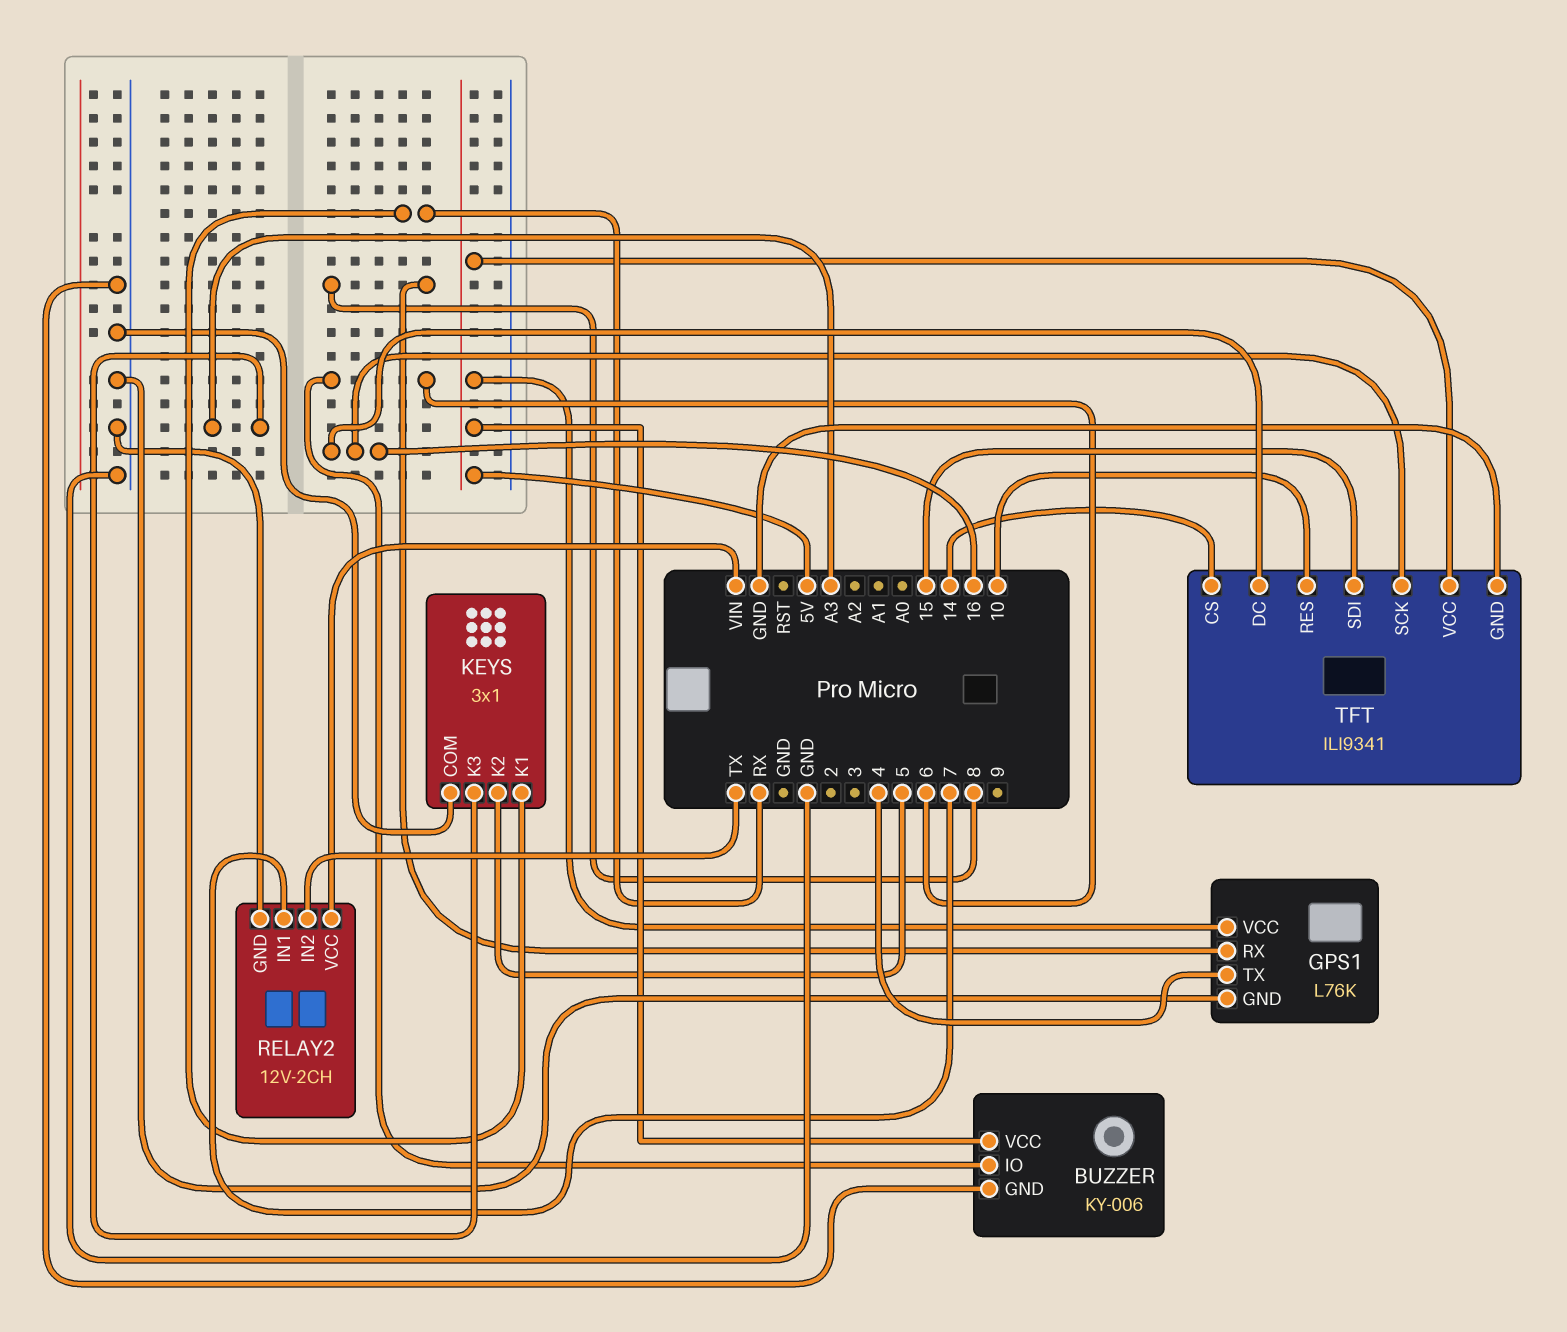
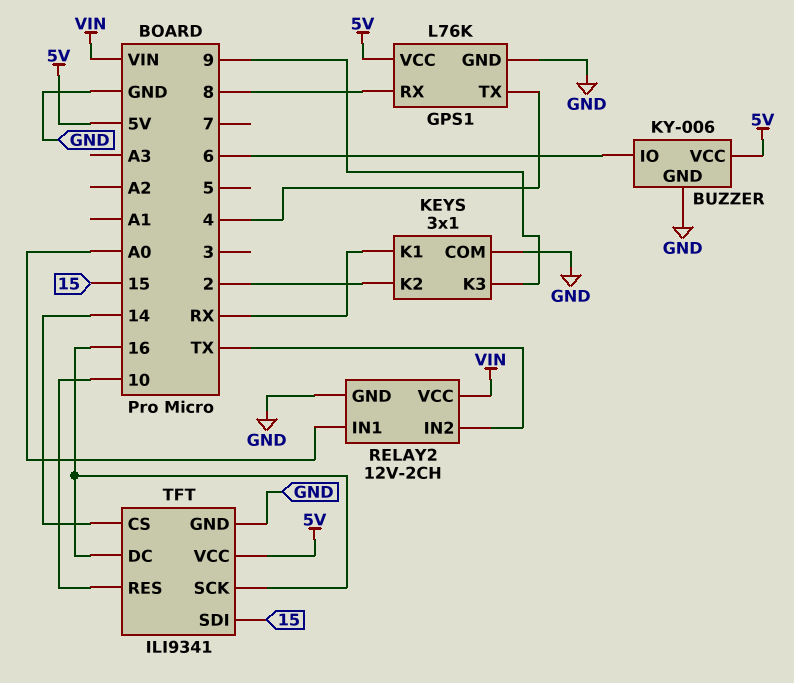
KEYS pin K2: 5 -> 2
KEYS pin K3: A3 -> 9
RELAY2 pin IN1: 7 -> A0

